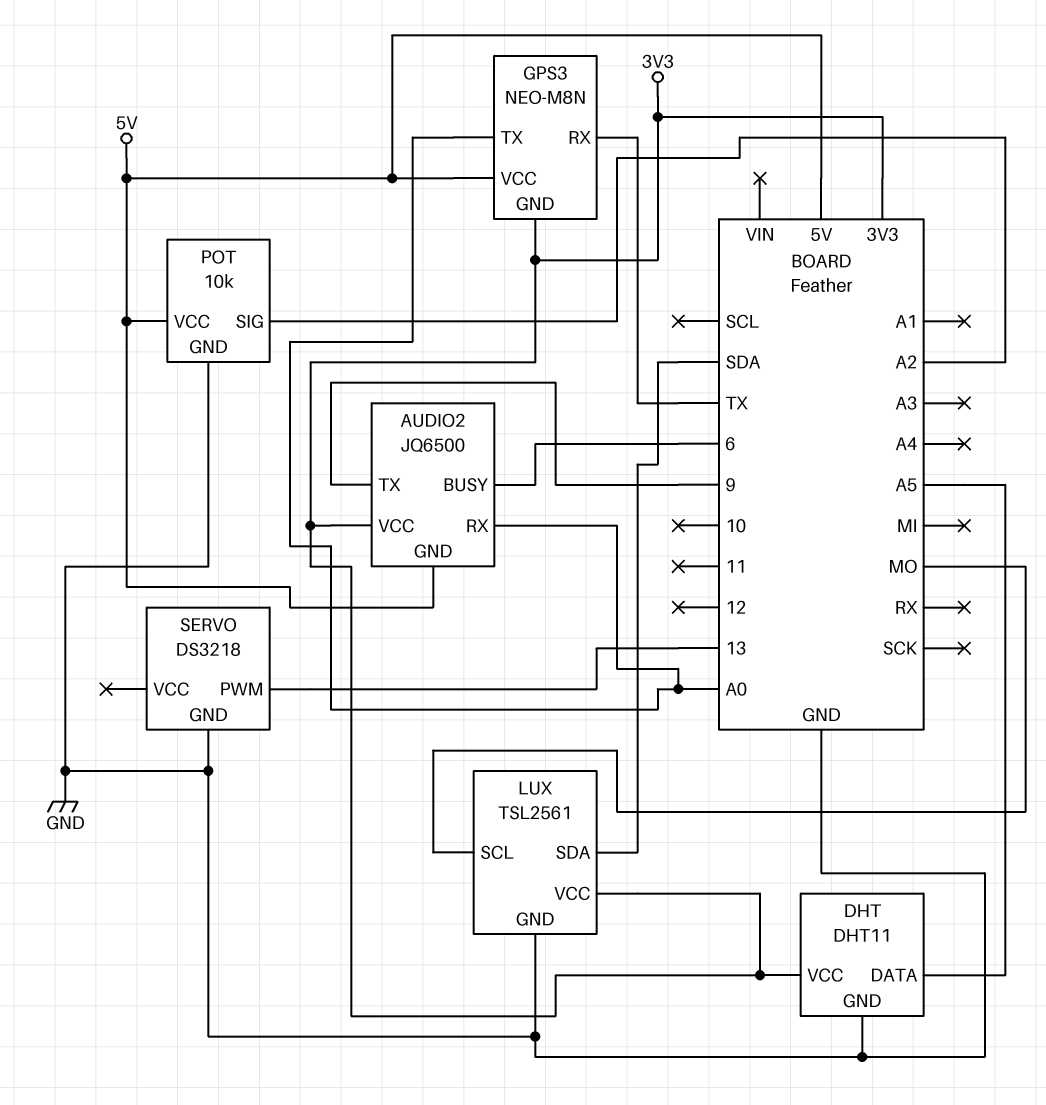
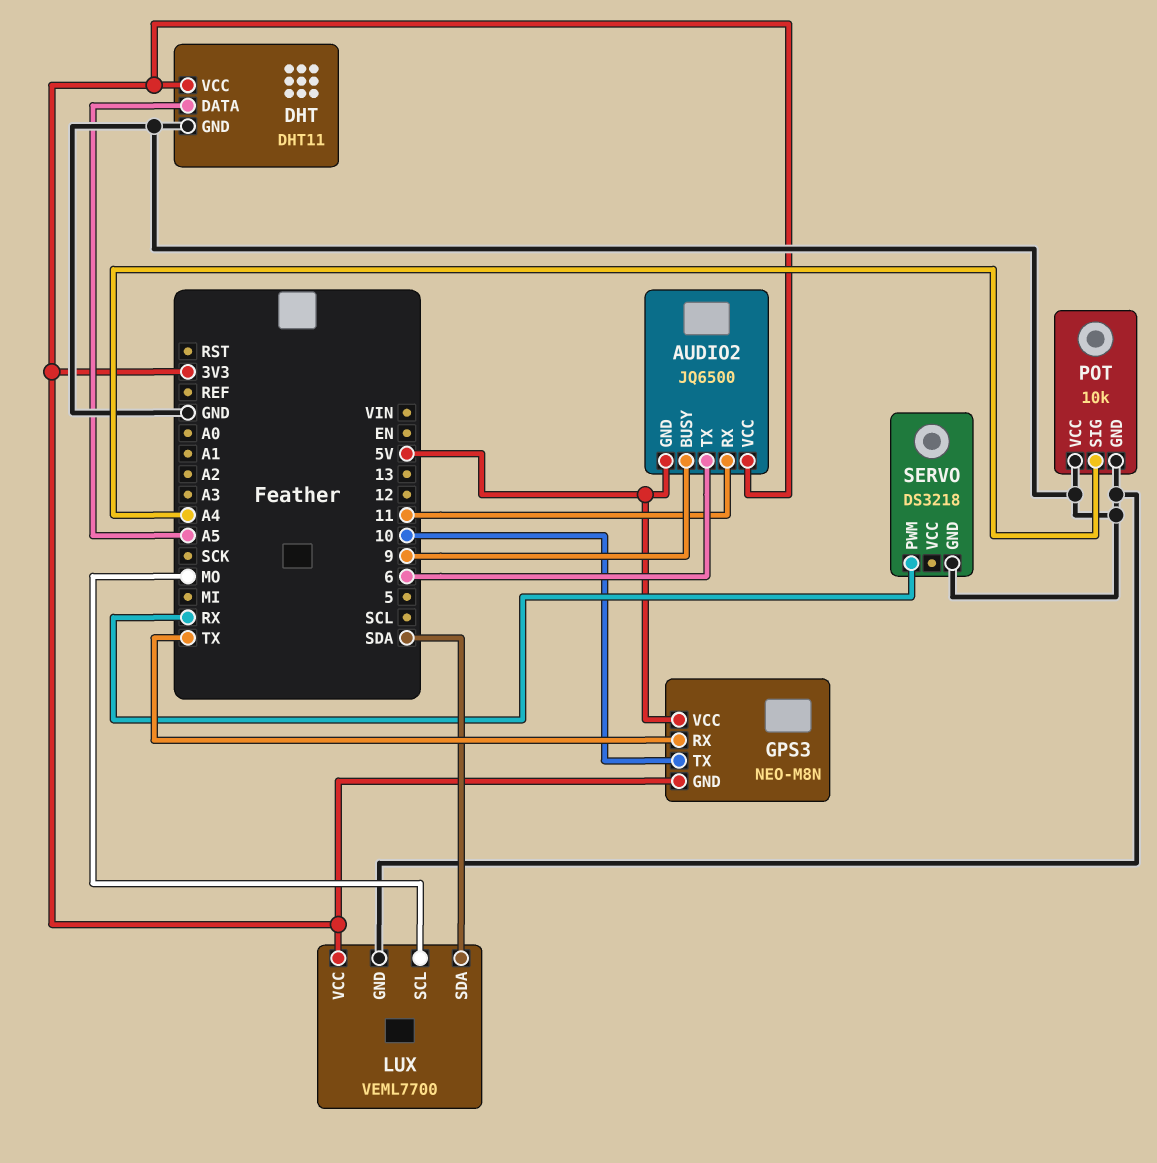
AUDIO2 pin BUSY: 6 -> 9
AUDIO2 pin RX: A0 -> 11
AUDIO2 pin TX: 9 -> 6
GPS3 pin TX: A0 -> 10
LUX: TSL2561 -> VEML7700
POT pin SIG: A2 -> A4
POT pin VCC: 5V -> GND
SERVO pin PWM: 13 -> RX

